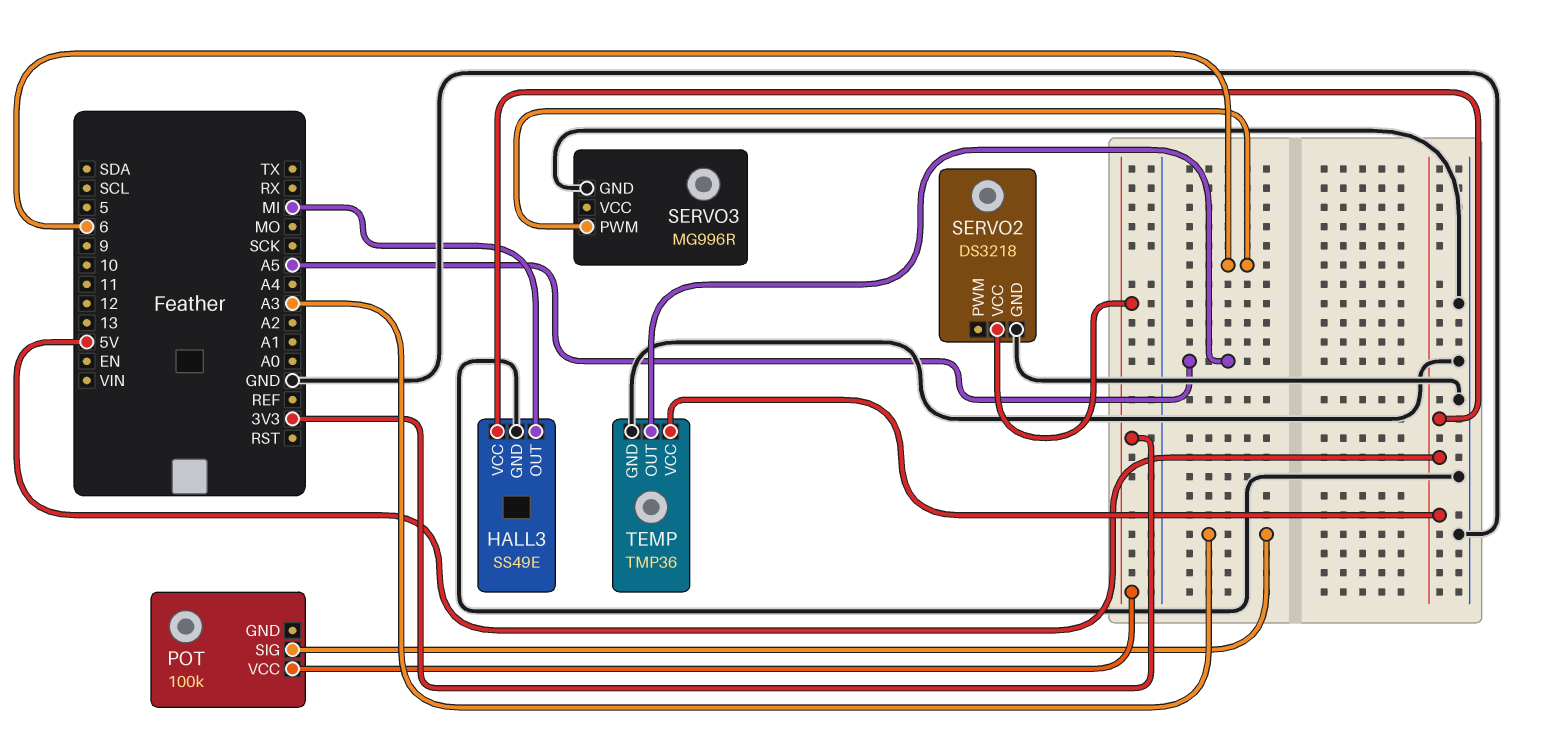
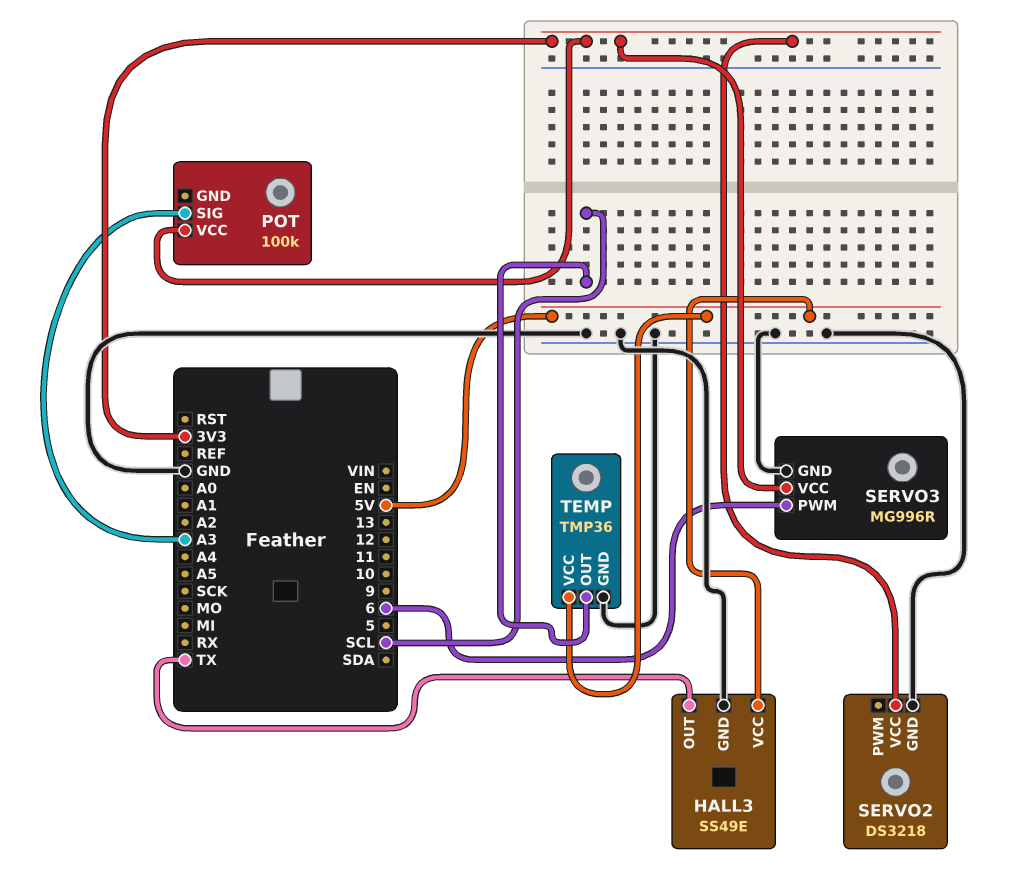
HALL3 pin OUT: MI -> TX
SERVO3 pin VCC: none -> 3V3
TEMP pin OUT: A5 -> SCL

